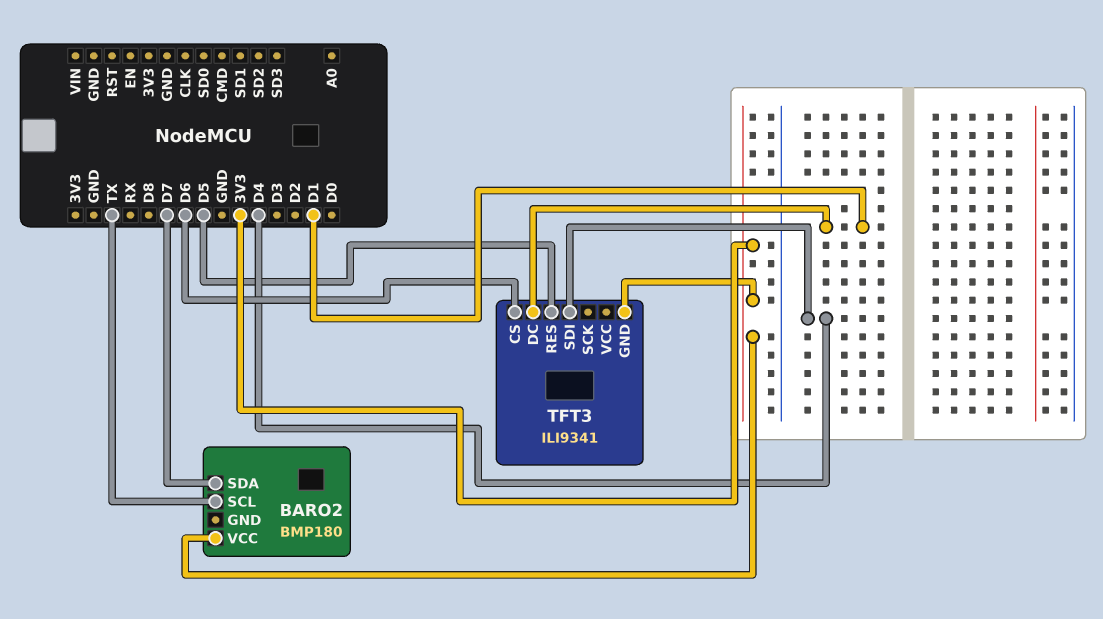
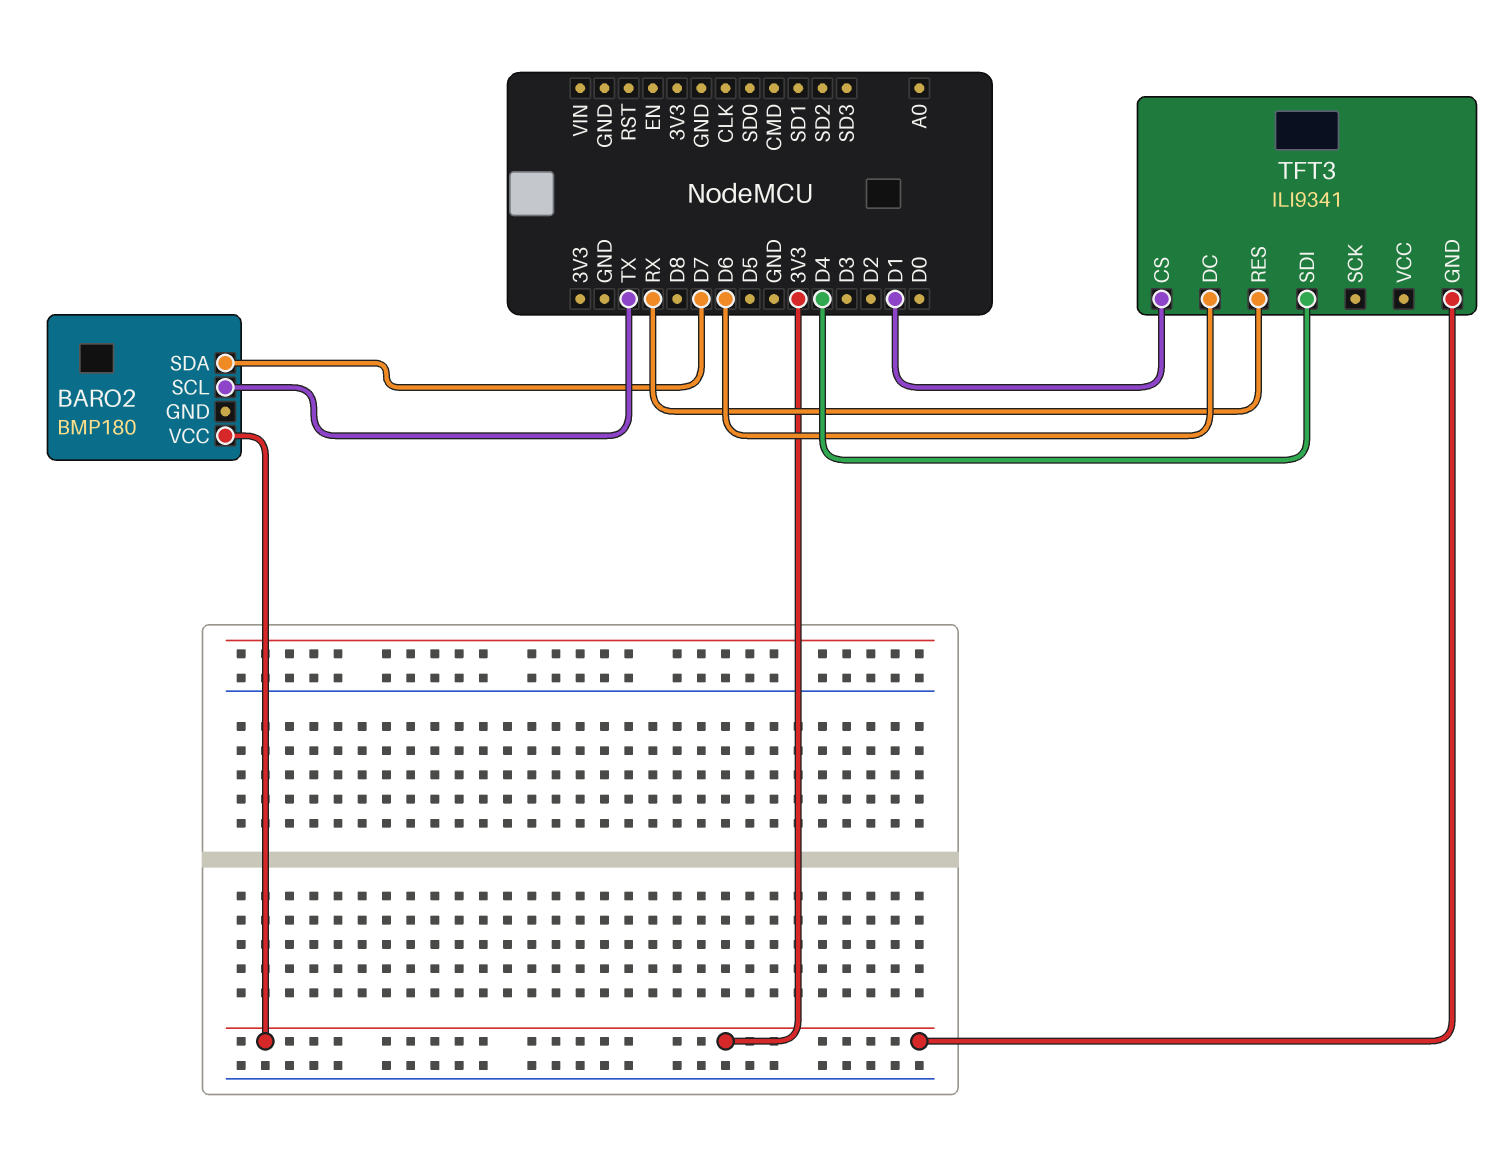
TFT3 pin CS: D6 -> D1
TFT3 pin DC: D1 -> D6
TFT3 pin RES: D5 -> RX

